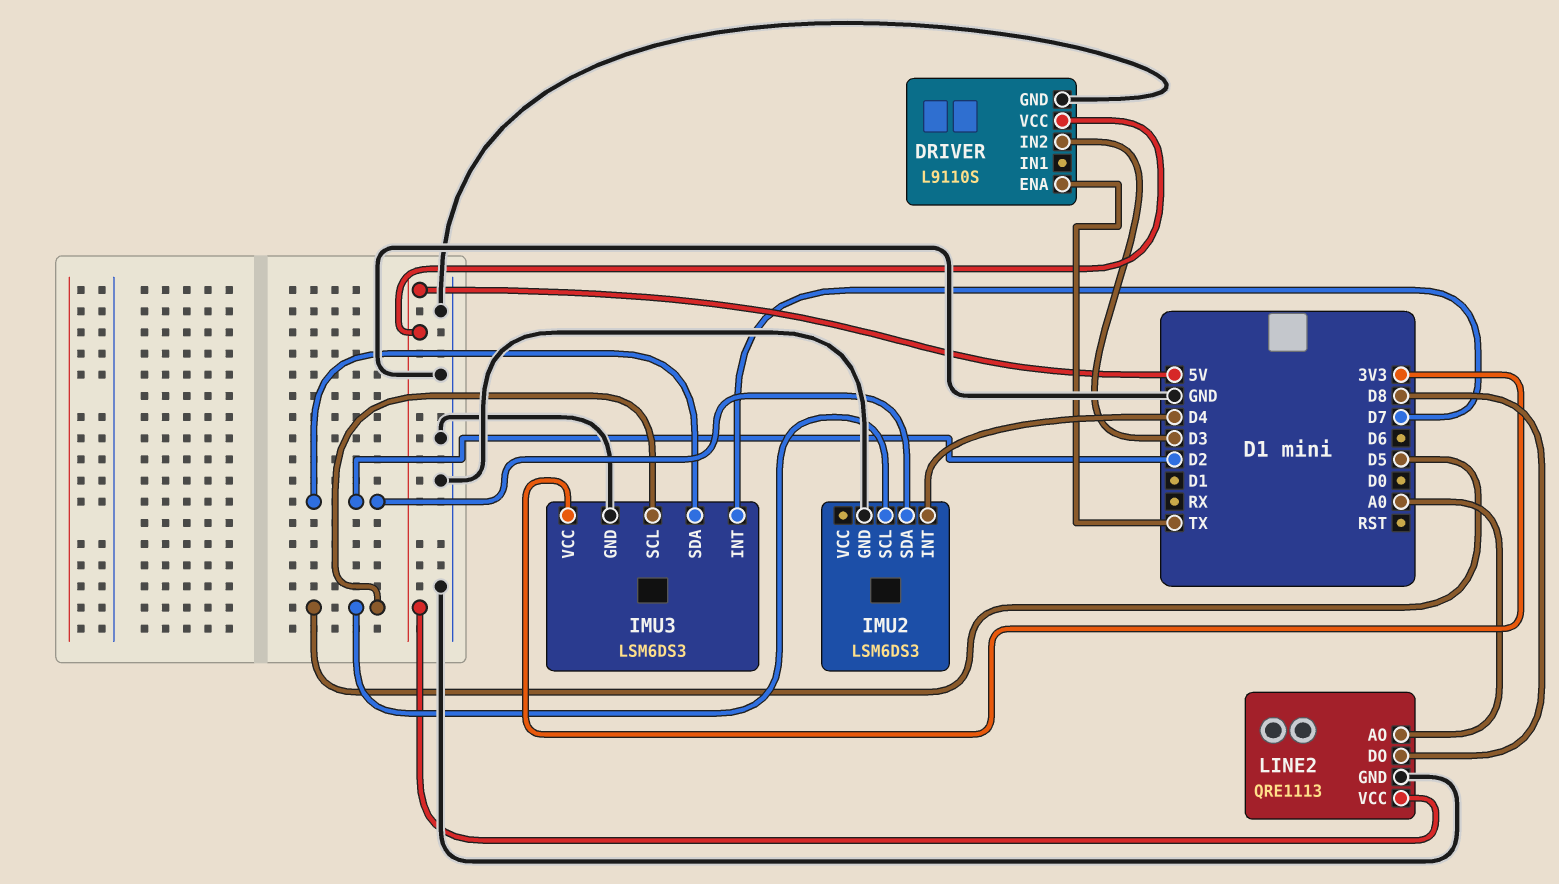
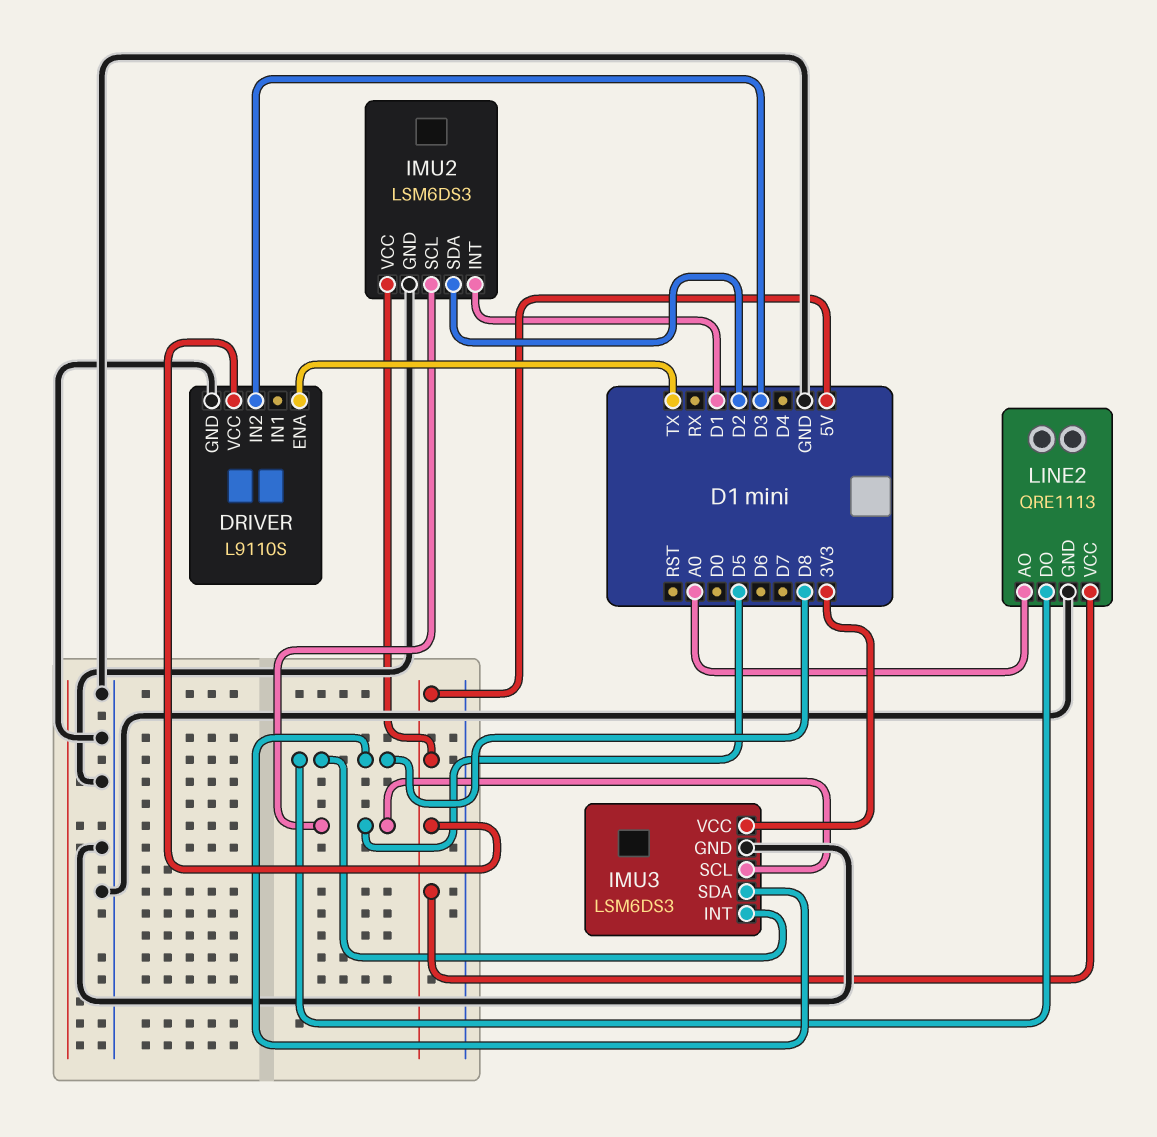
IMU2 pin INT: D4 -> D1
IMU2 pin VCC: none -> 5V
IMU3 pin INT: D7 -> D8
IMU3 pin SDA: D2 -> D8

